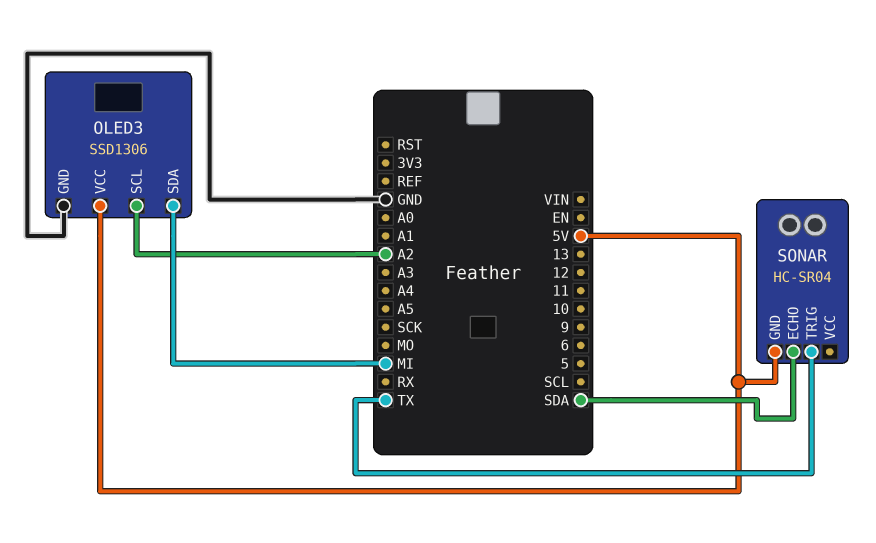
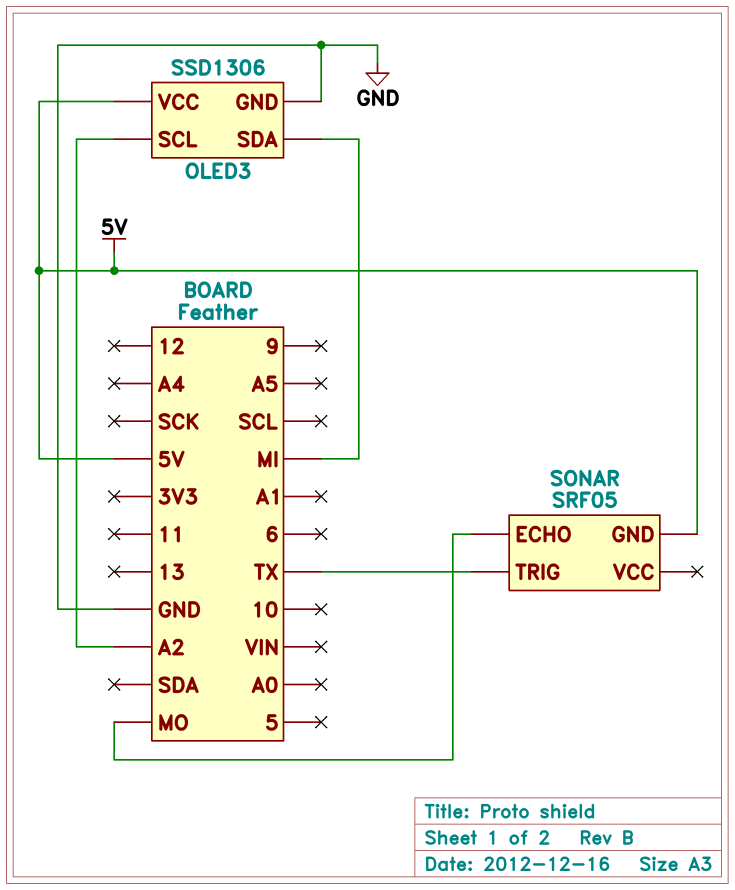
SONAR: HC-SR04 -> SRF05
SONAR pin ECHO: SDA -> MO

